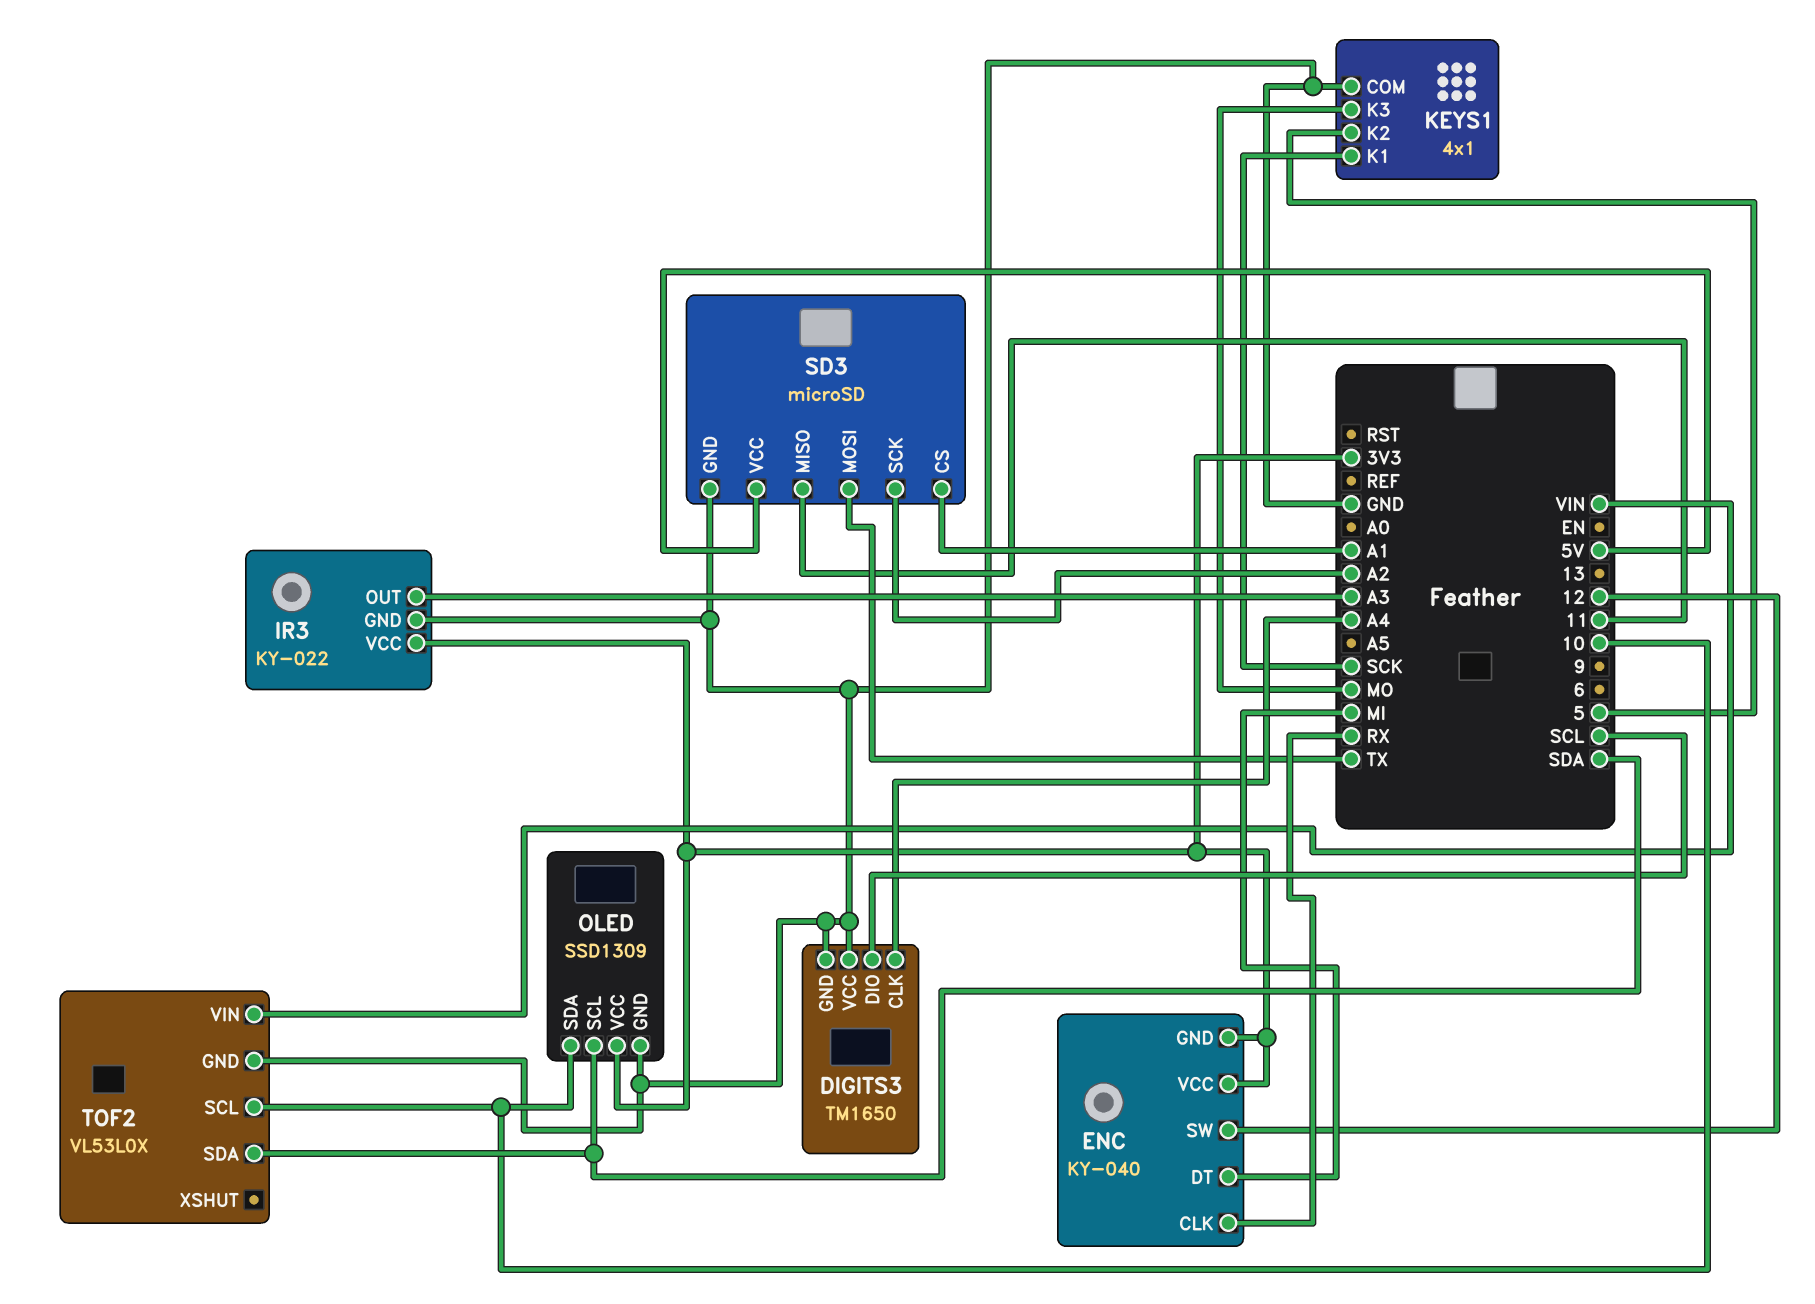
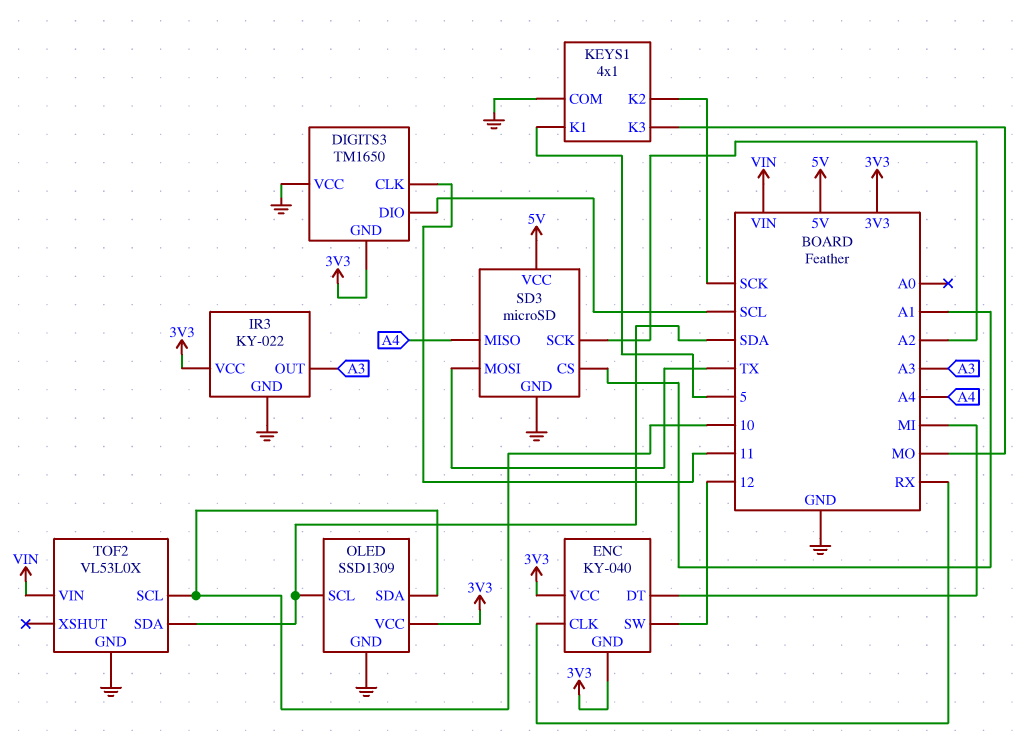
DIGITS3 pin CLK: A4 -> 11
DIGITS3 pin GND: GND -> 3V3
KEYS1 pin K1: SCK -> 5
KEYS1 pin K2: 5 -> SCK
SD3 pin MISO: 11 -> A4

